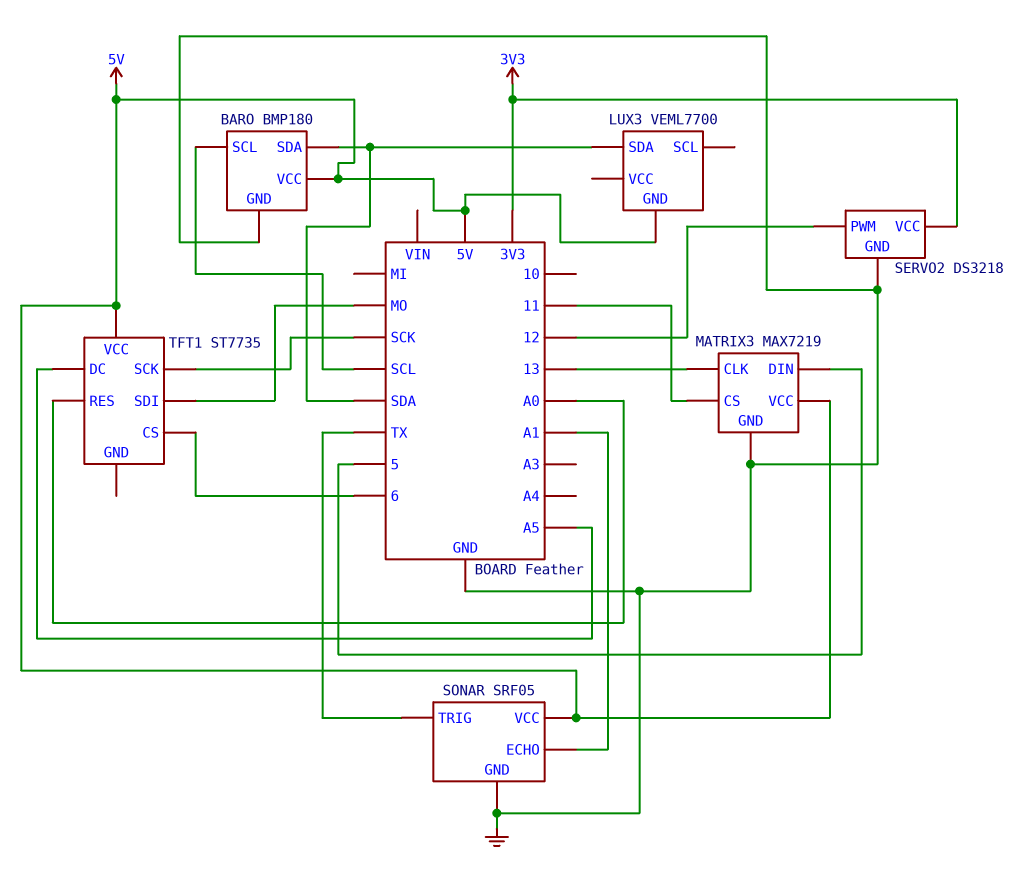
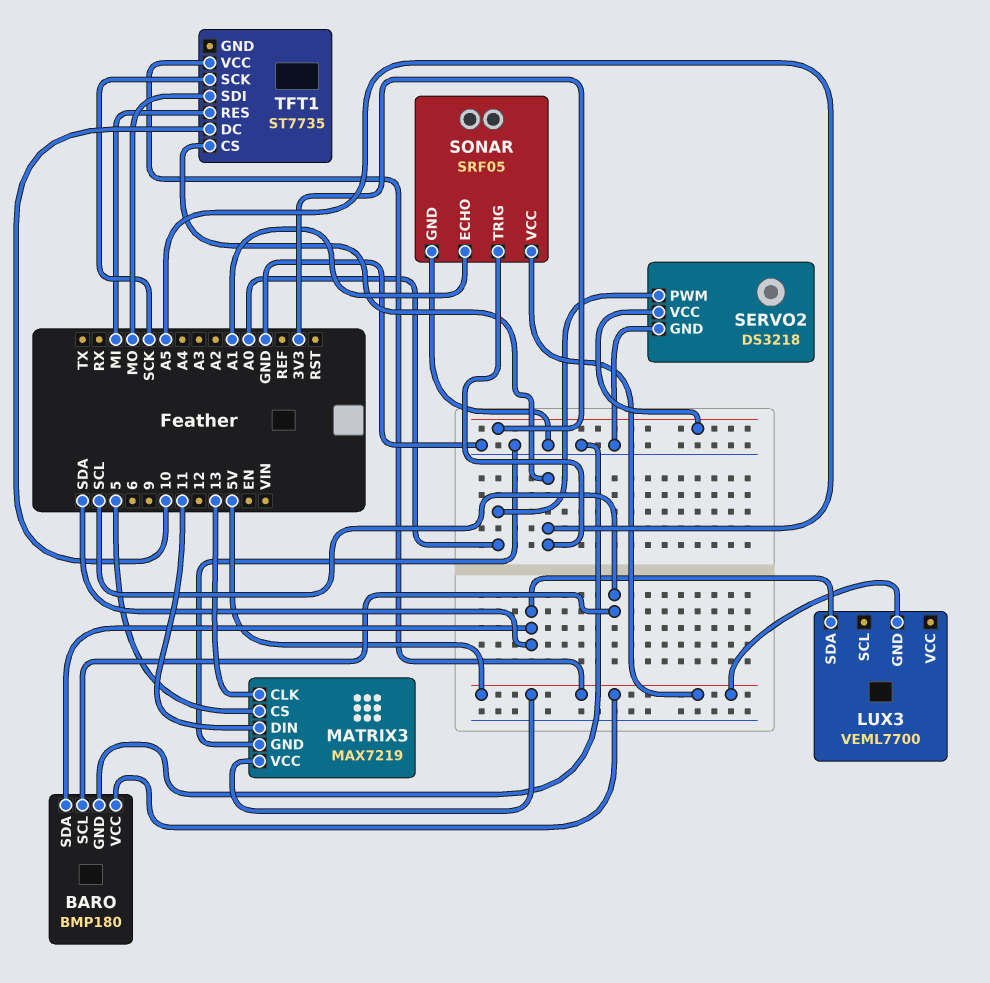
MATRIX3 pin CS: 11 -> 5
MATRIX3 pin DIN: 5 -> 11
SERVO2 pin PWM: 12 -> A0
SONAR pin TRIG: TX -> A5
TFT1 pin CS: 6 -> A5
TFT1 pin DC: A5 -> 10
TFT1 pin RES: A0 -> MI

